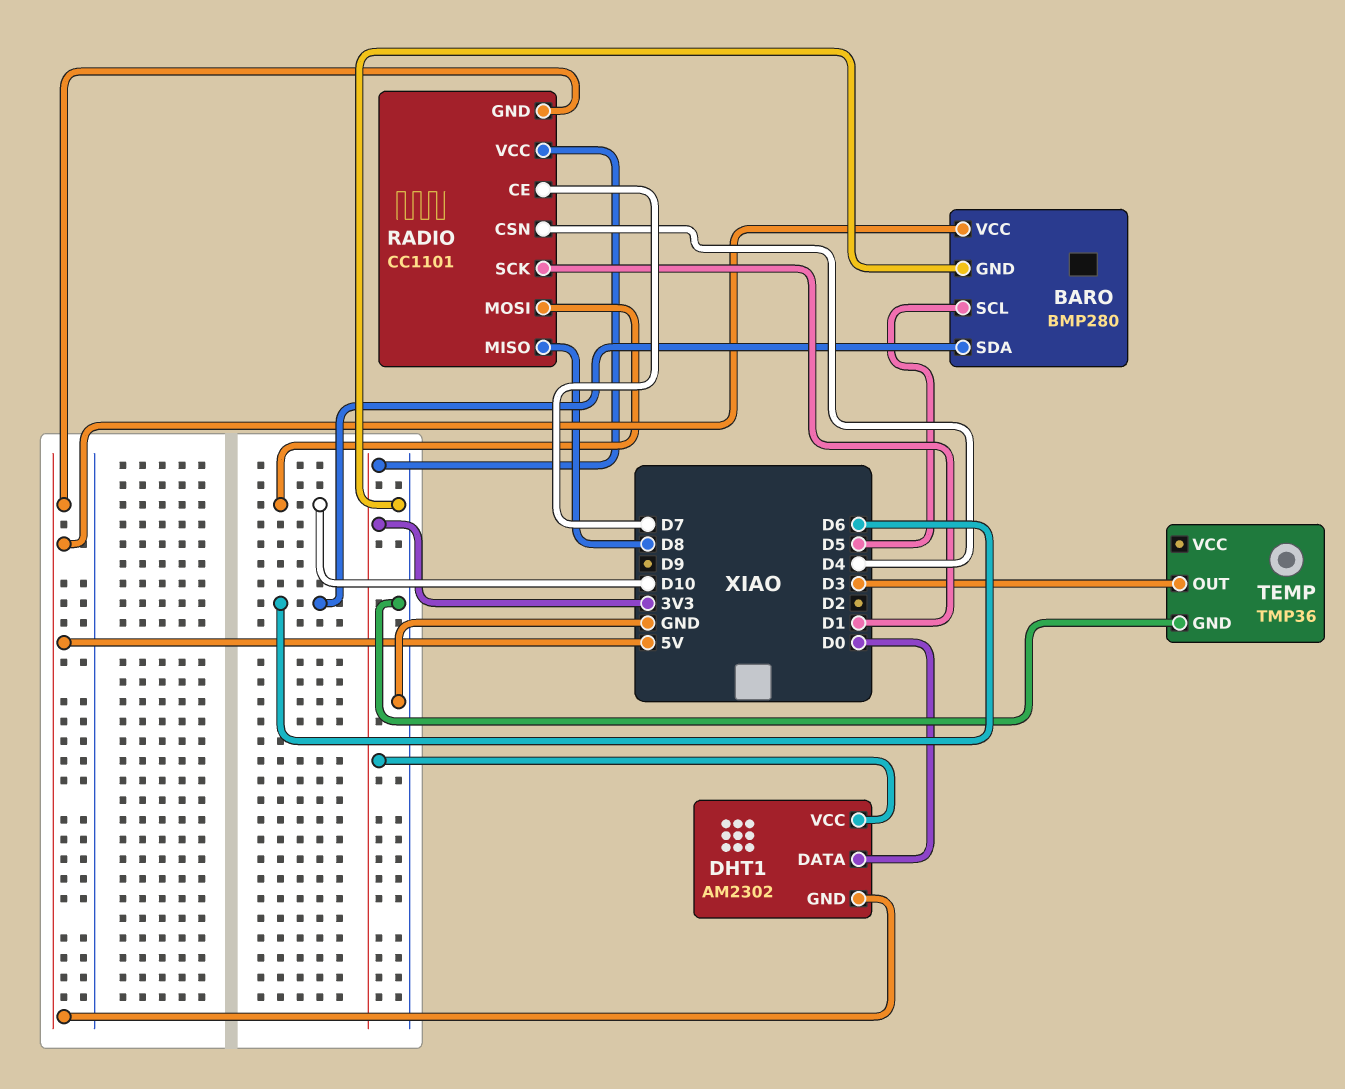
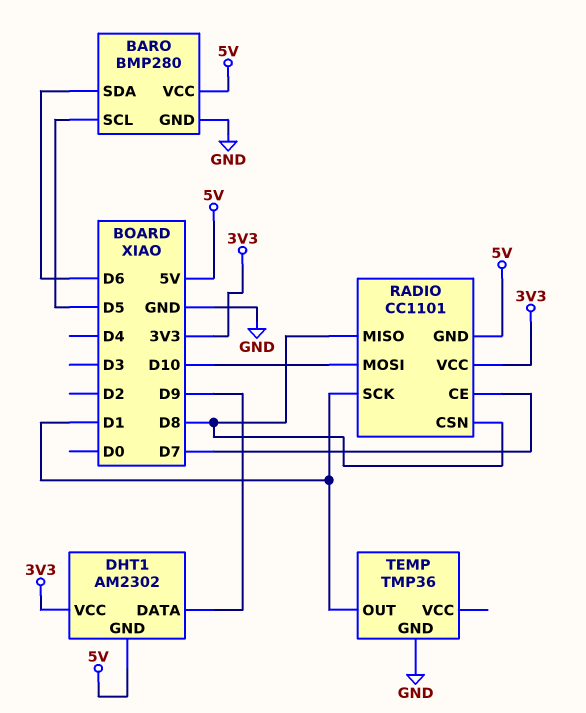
DHT1 pin DATA: D0 -> D9
RADIO pin CSN: D4 -> D8
TEMP pin OUT: D3 -> D1

